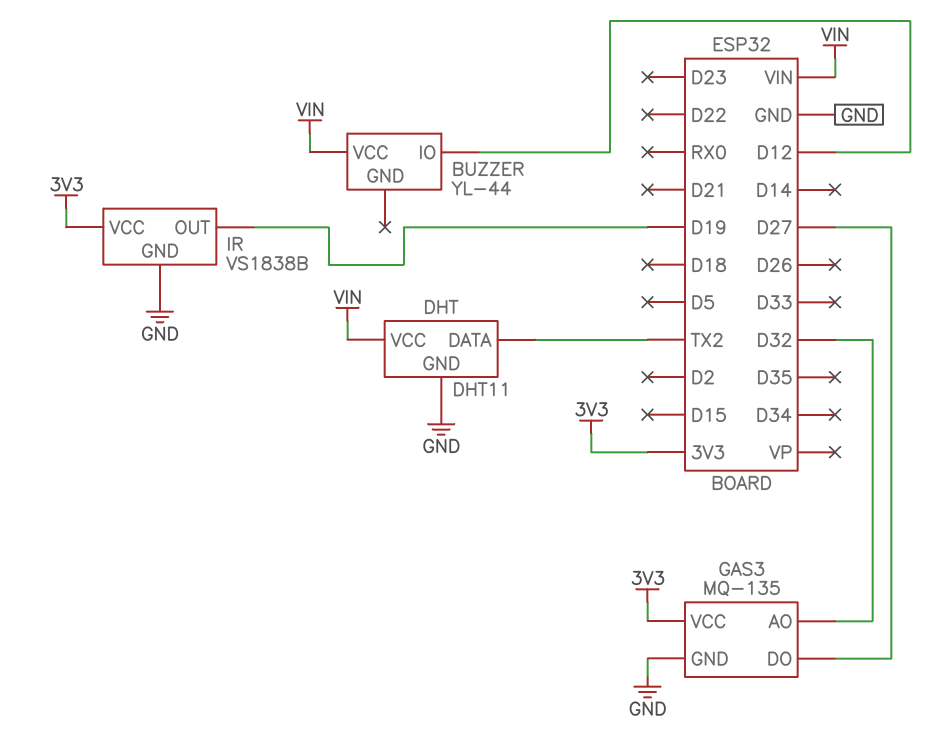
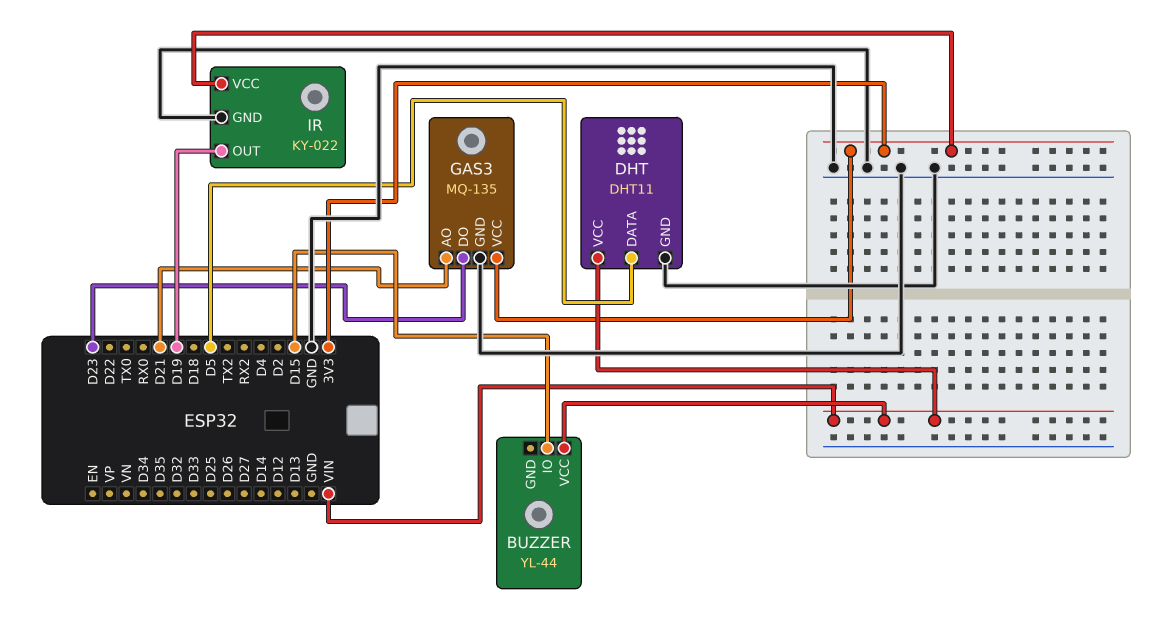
BUZZER pin IO: D12 -> D15
DHT pin DATA: TX2 -> D5
GAS3 pin AO: D32 -> D21
GAS3 pin DO: D27 -> D23
IR: VS1838B -> KY-022

